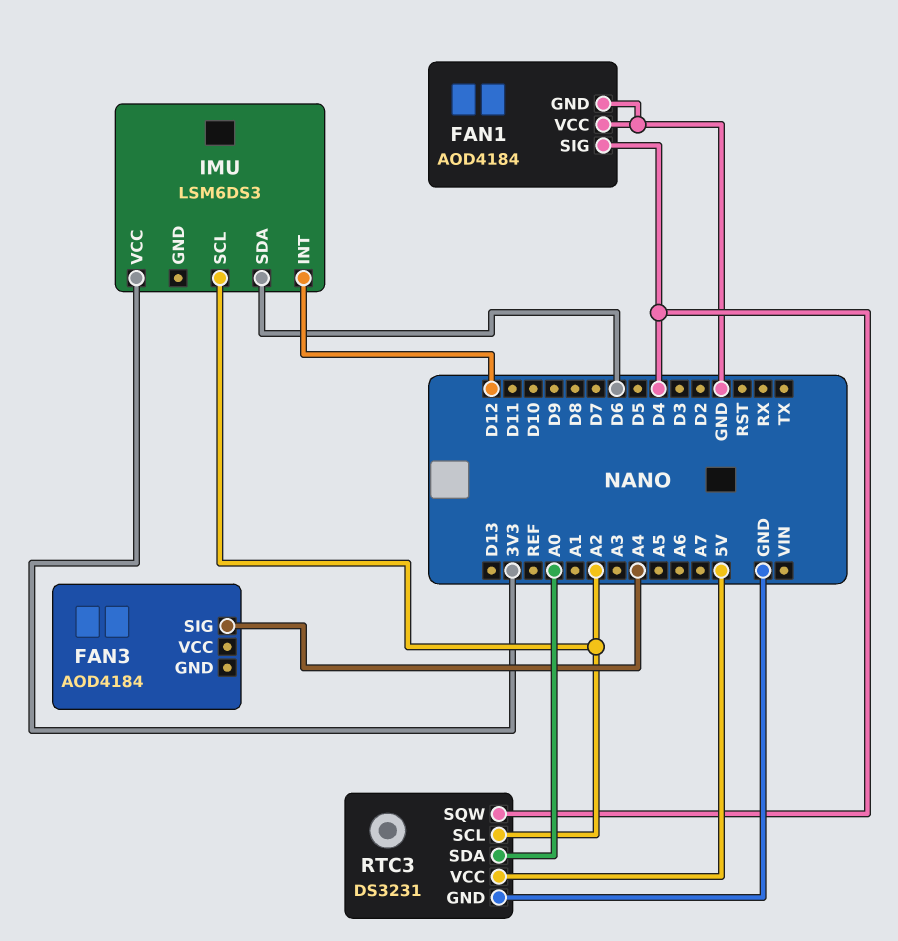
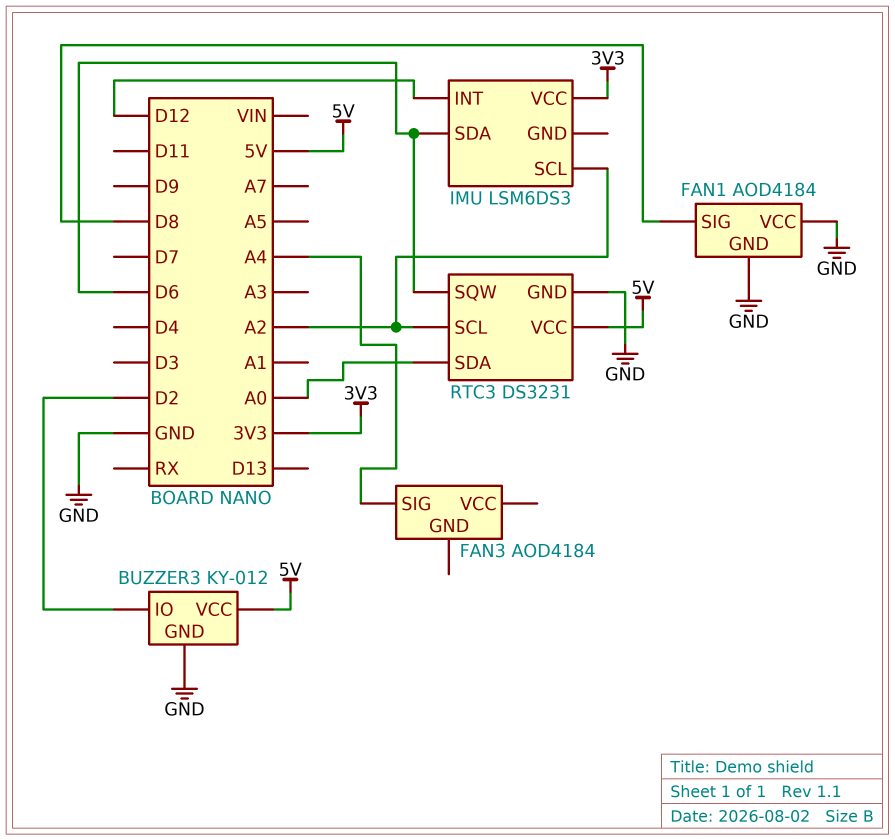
BUZZER3: none -> KY-012
BUZZER3 pin GND: none -> GND
BUZZER3 pin IO: none -> D2
BUZZER3 pin VCC: none -> 5V
FAN1 pin SIG: D4 -> D8
RTC3 pin SQW: D4 -> D6

